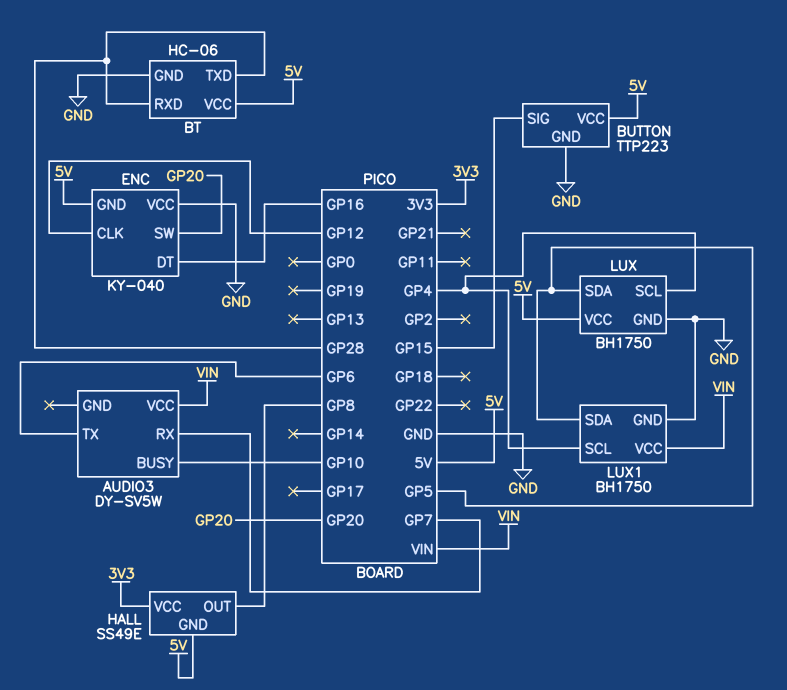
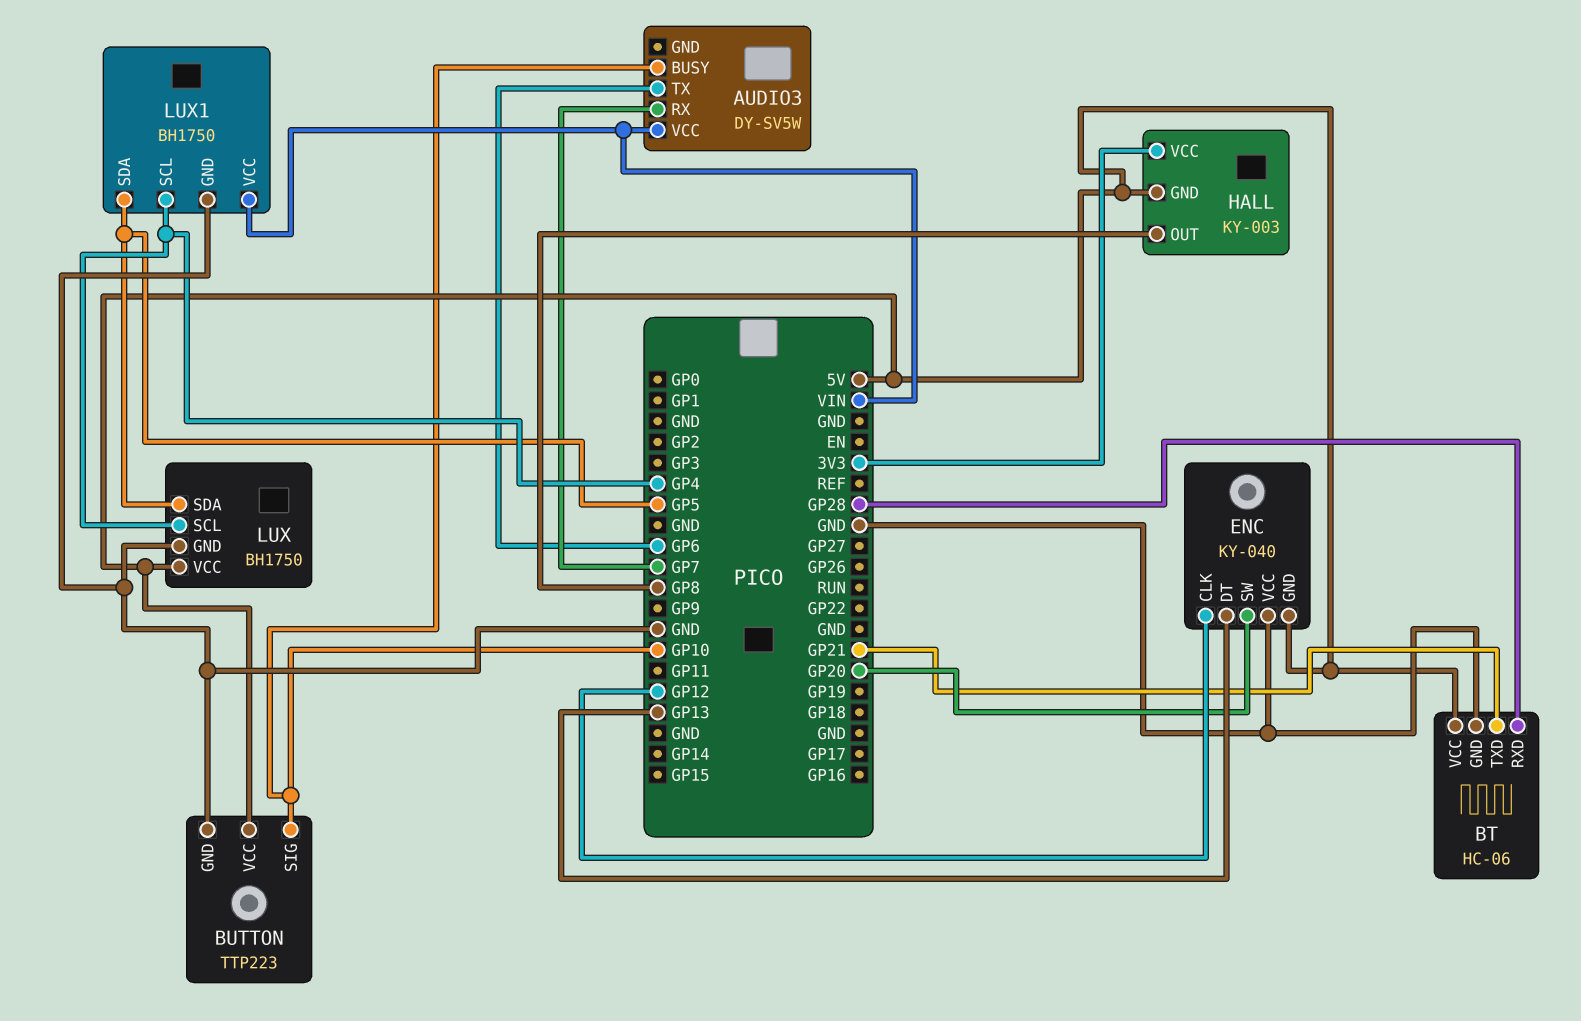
BT pin TXD: GP28 -> GP21
BUTTON pin SIG: GP15 -> GP10
ENC pin DT: GP16 -> GP13
HALL: SS49E -> KY-003

